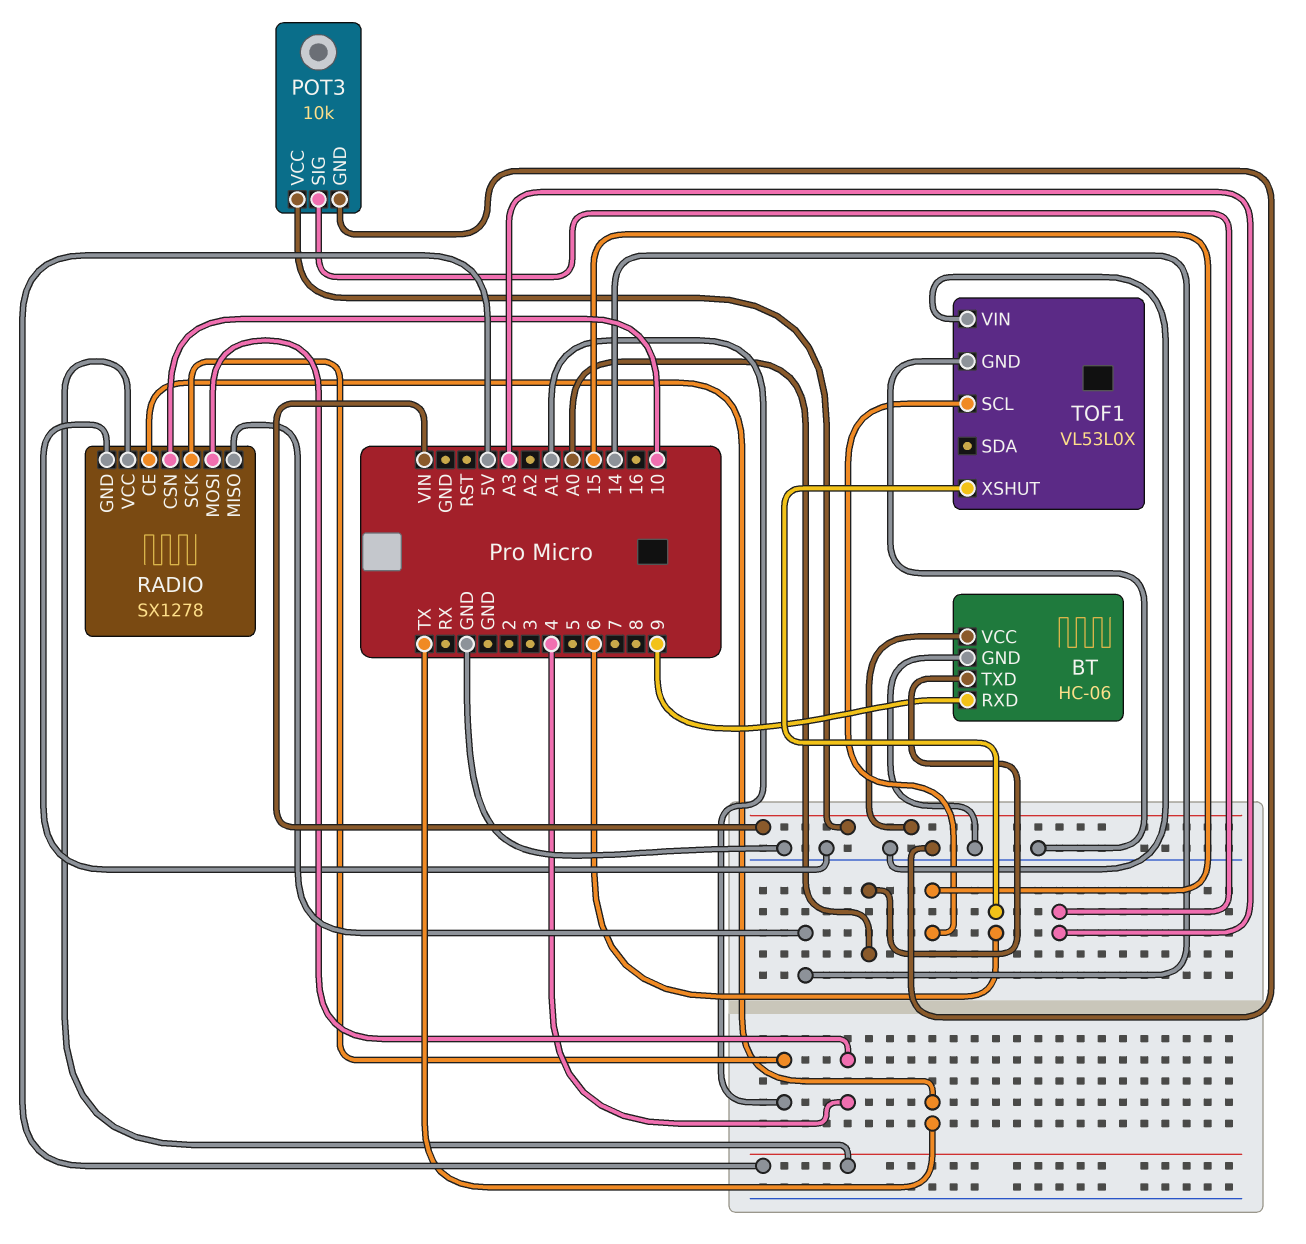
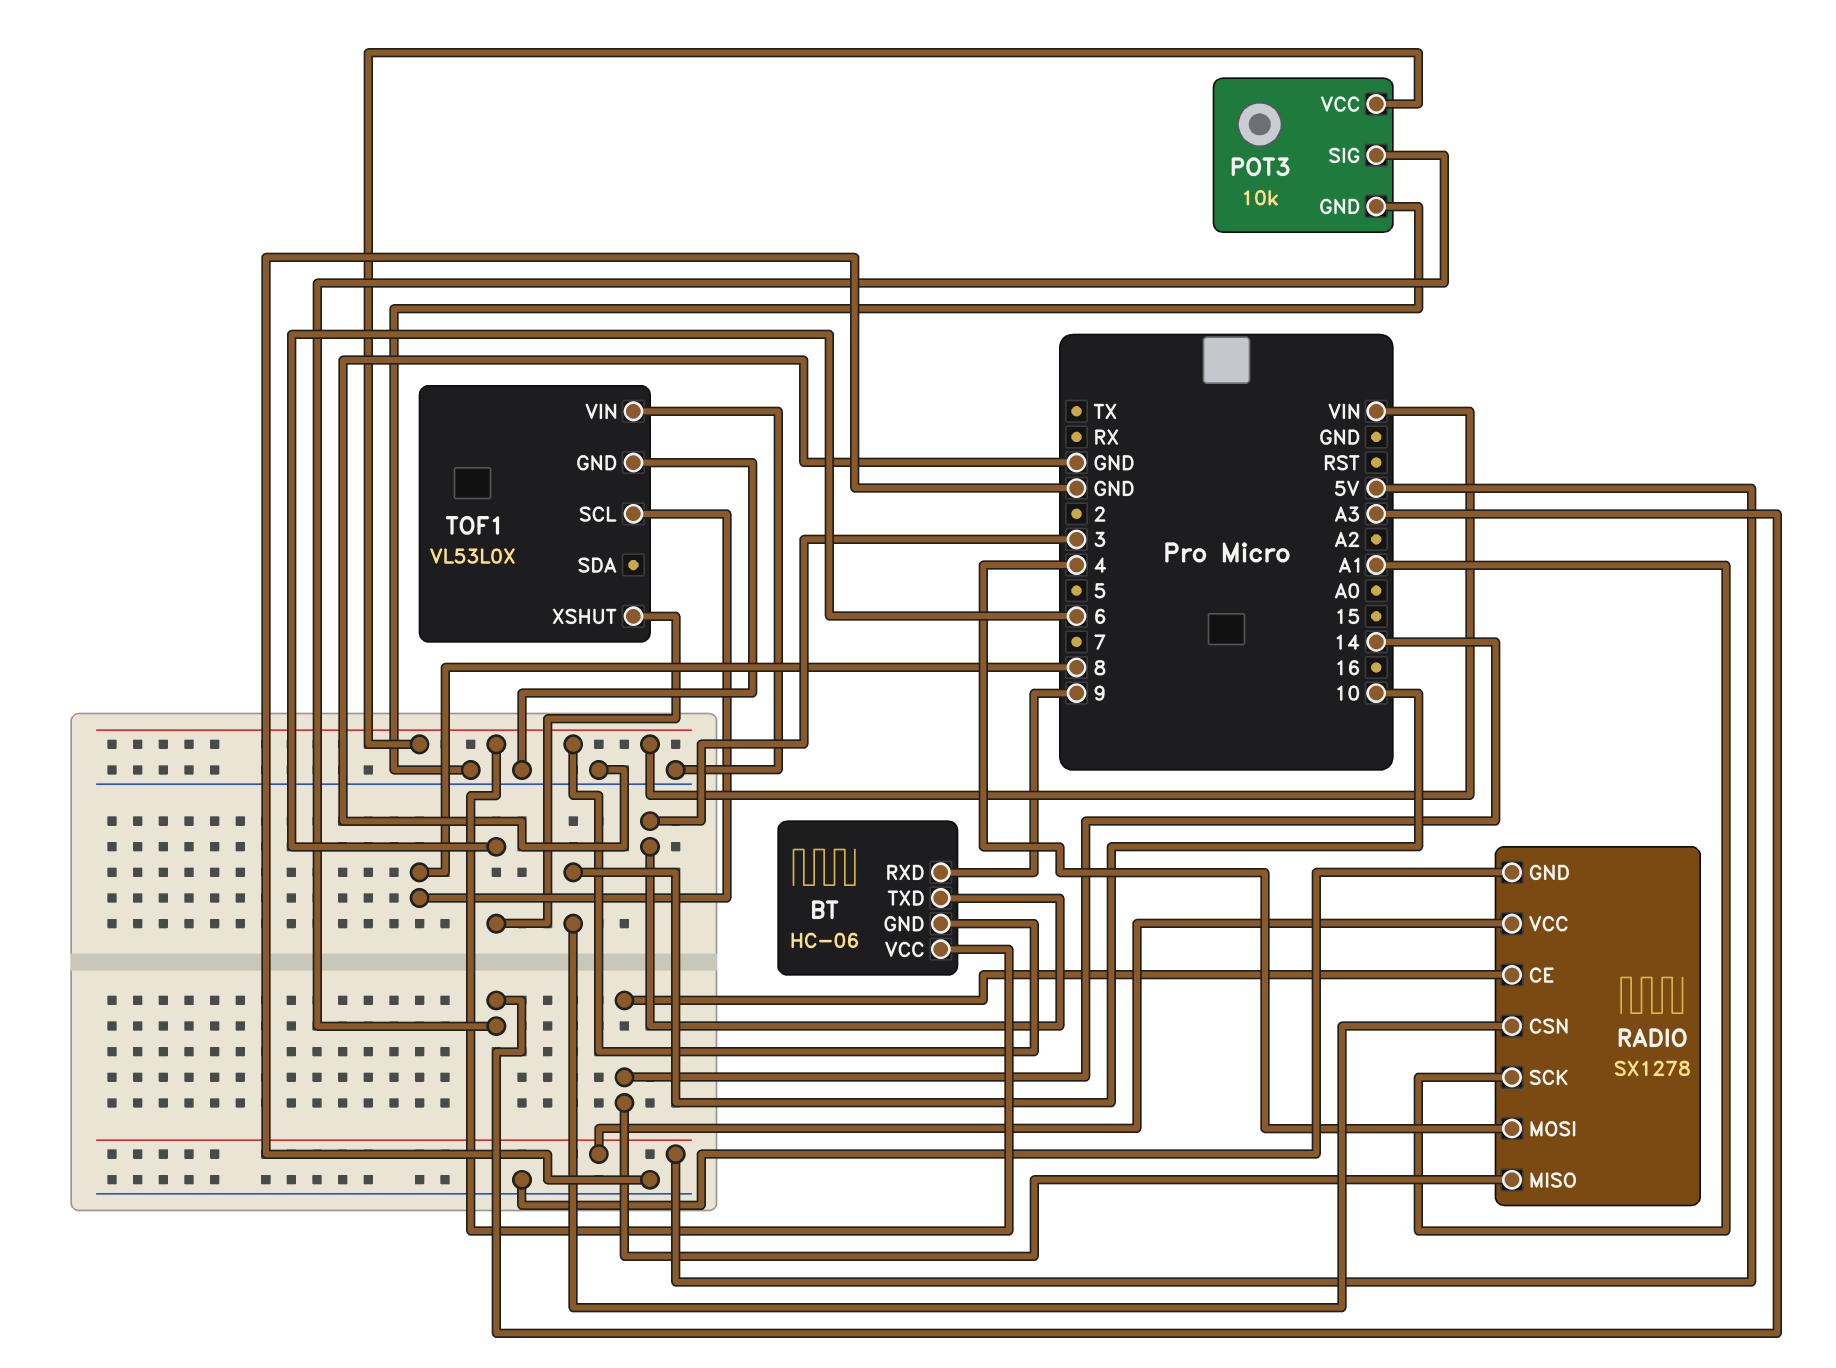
BT pin GND: GND -> VIN
BT pin TXD: A0 -> 3
RADIO pin CE: TX -> 14
TOF1 pin SCL: 15 -> 8

